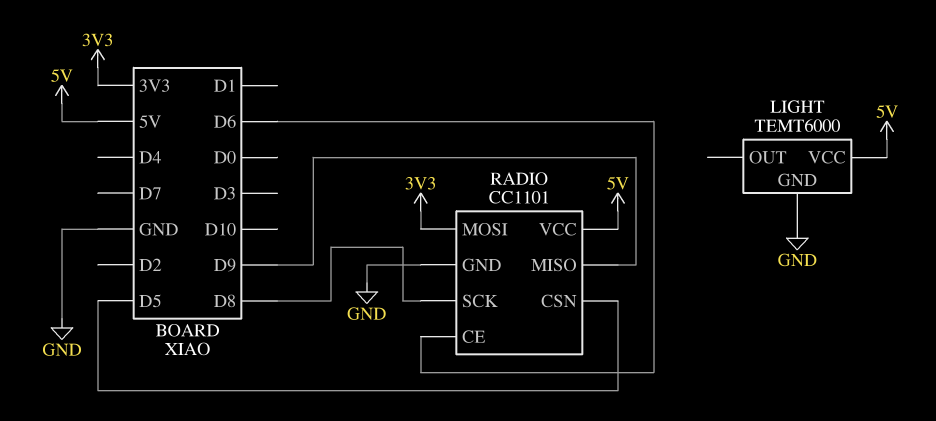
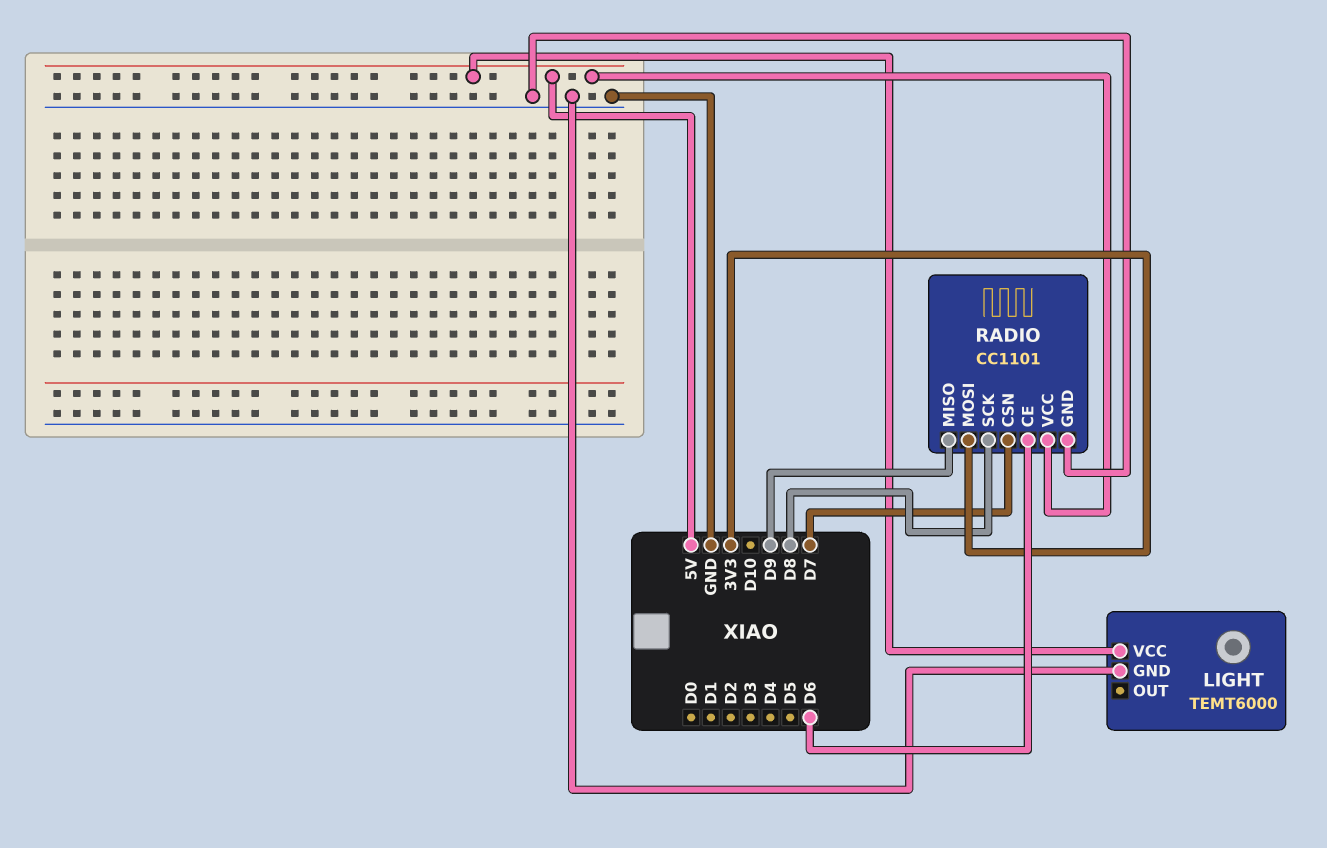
RADIO pin CSN: D5 -> D7

